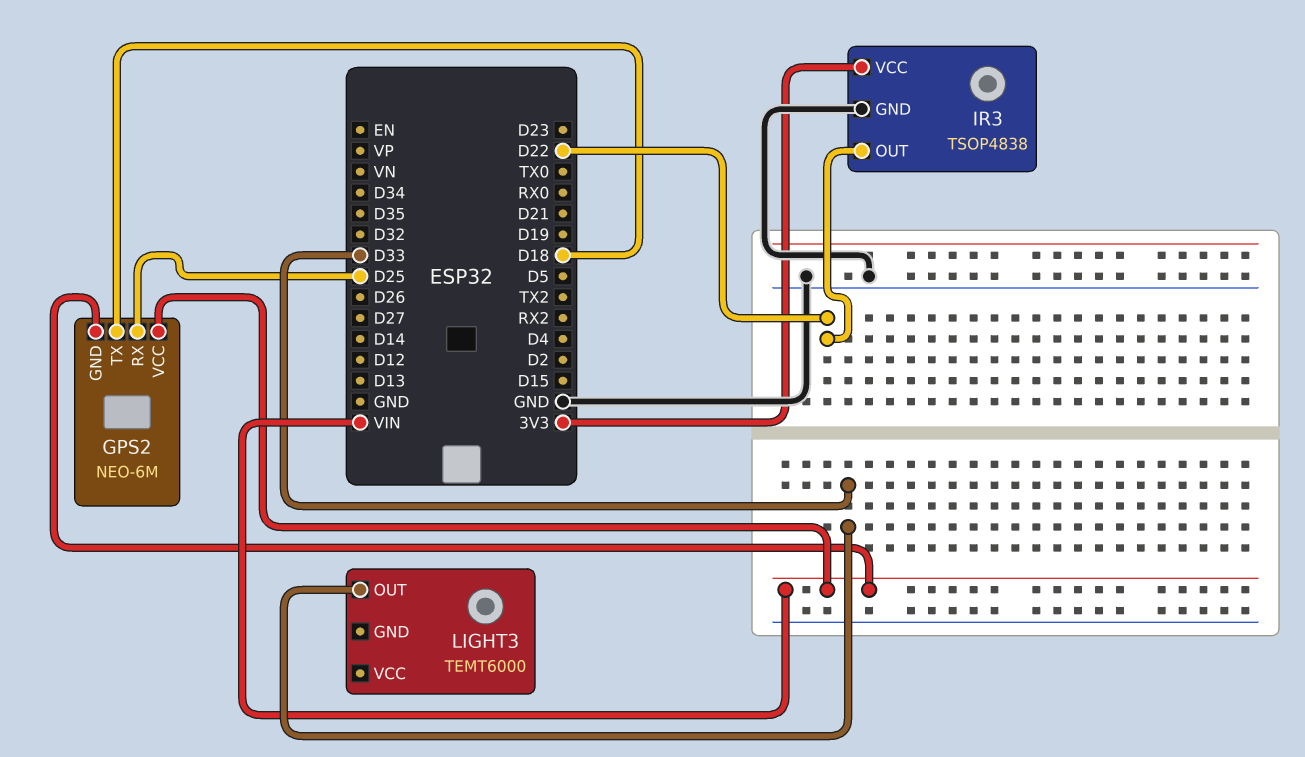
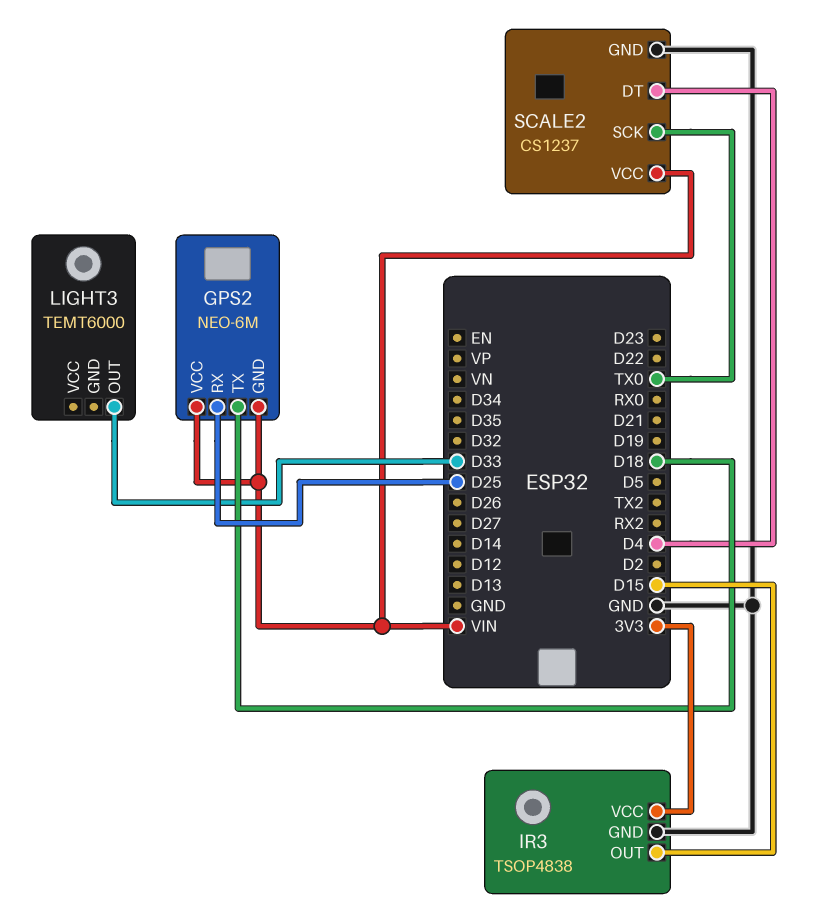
IR3 pin OUT: D22 -> D15
SCALE2: none -> CS1237
SCALE2 pin DT: none -> D4
SCALE2 pin GND: none -> GND
SCALE2 pin SCK: none -> TX0
SCALE2 pin VCC: none -> VIN

